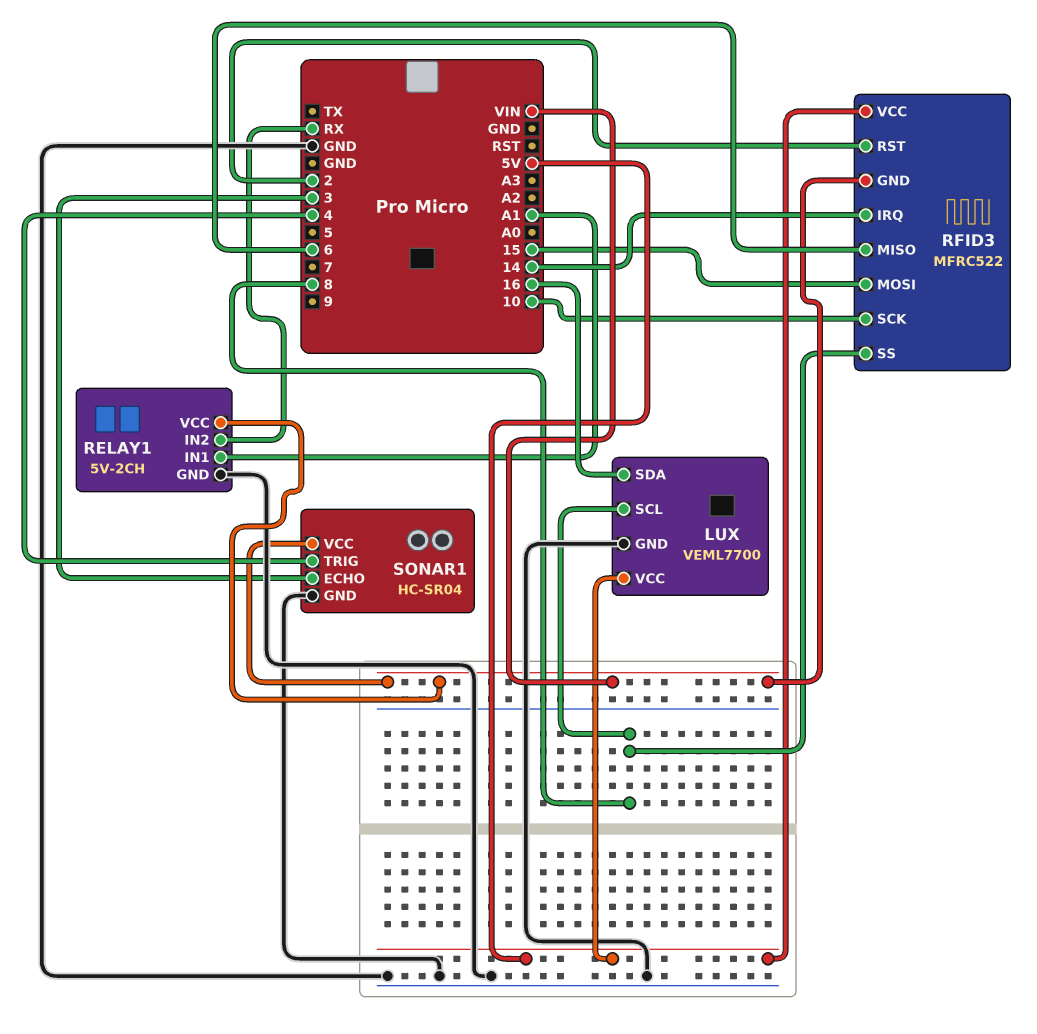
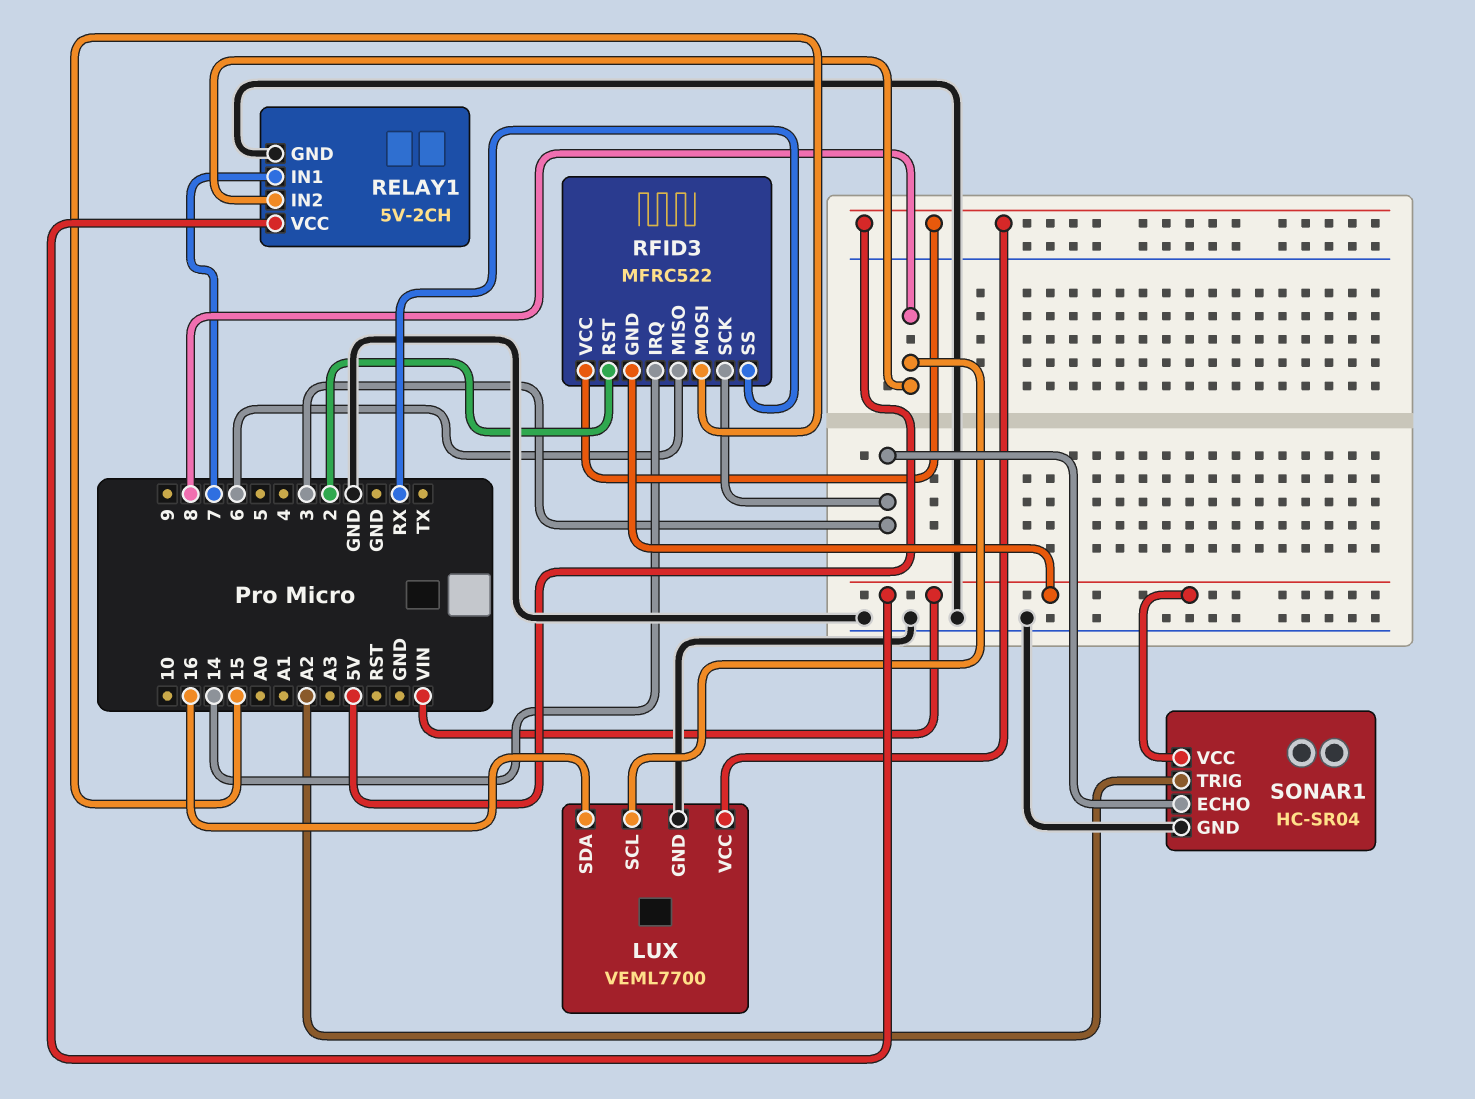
RELAY1 pin IN1: A1 -> 7
RELAY1 pin IN2: RX -> 8
RFID3 pin SCK: 10 -> 3
RFID3 pin SS: 8 -> RX
SONAR1 pin TRIG: 4 -> A2

